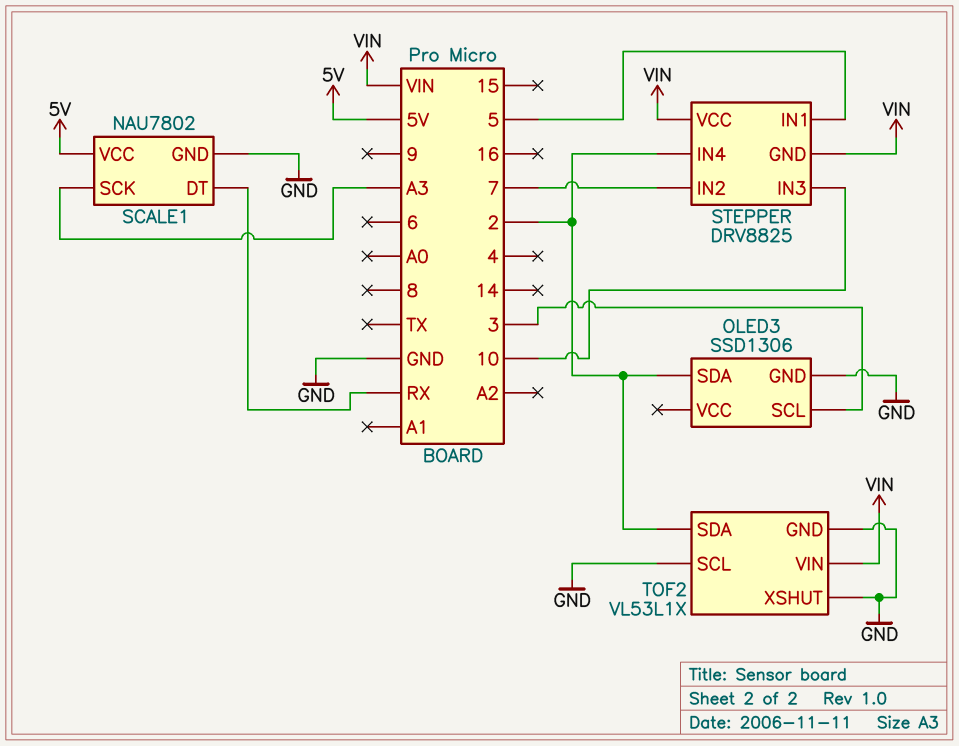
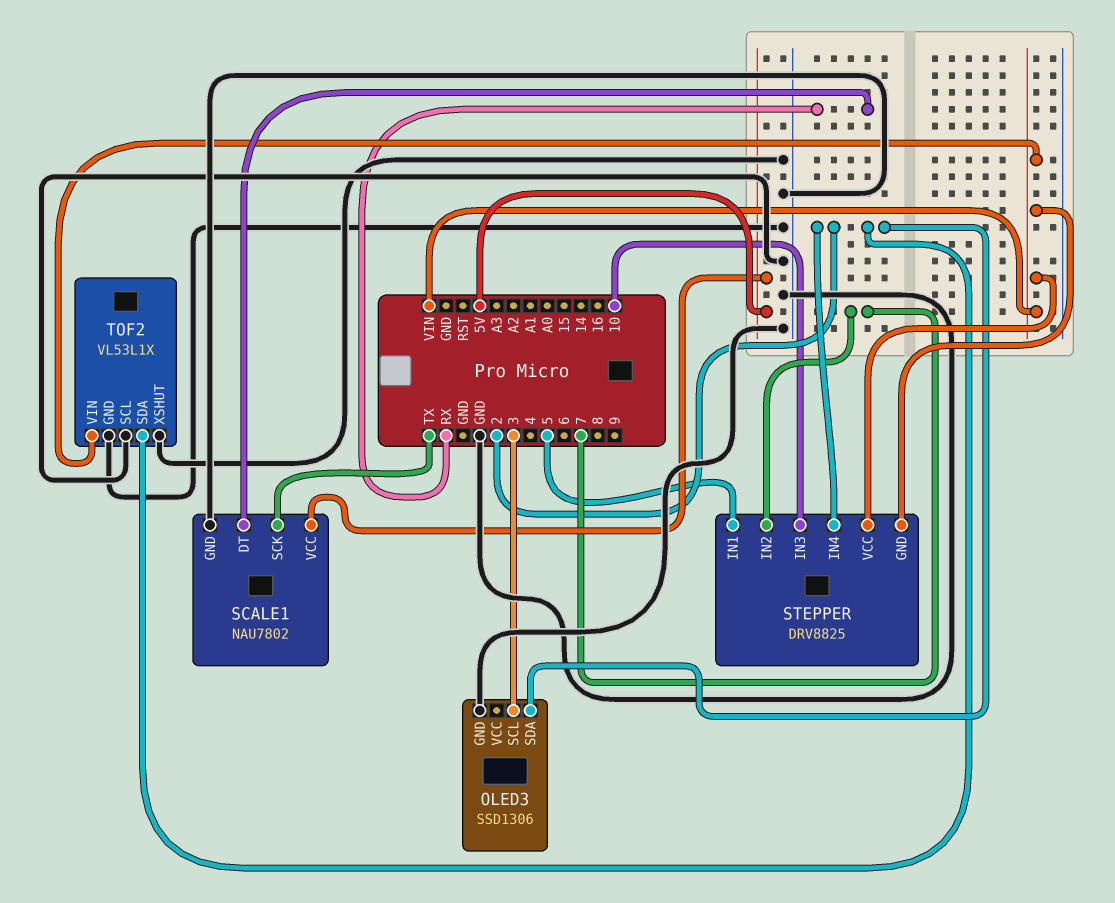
SCALE1 pin SCK: A3 -> TX

